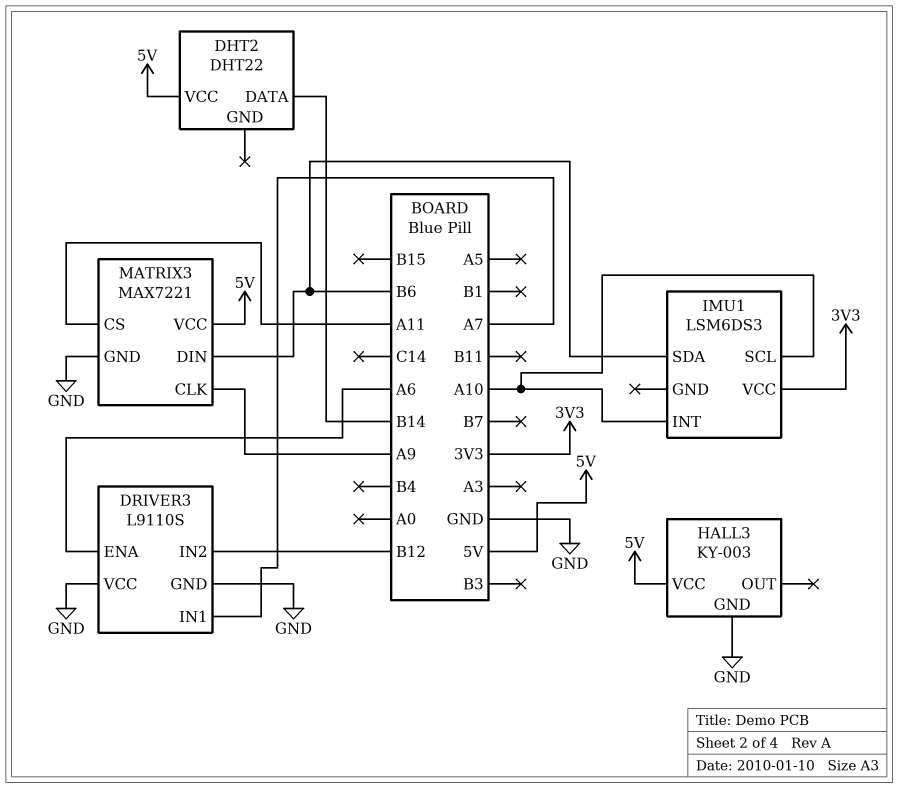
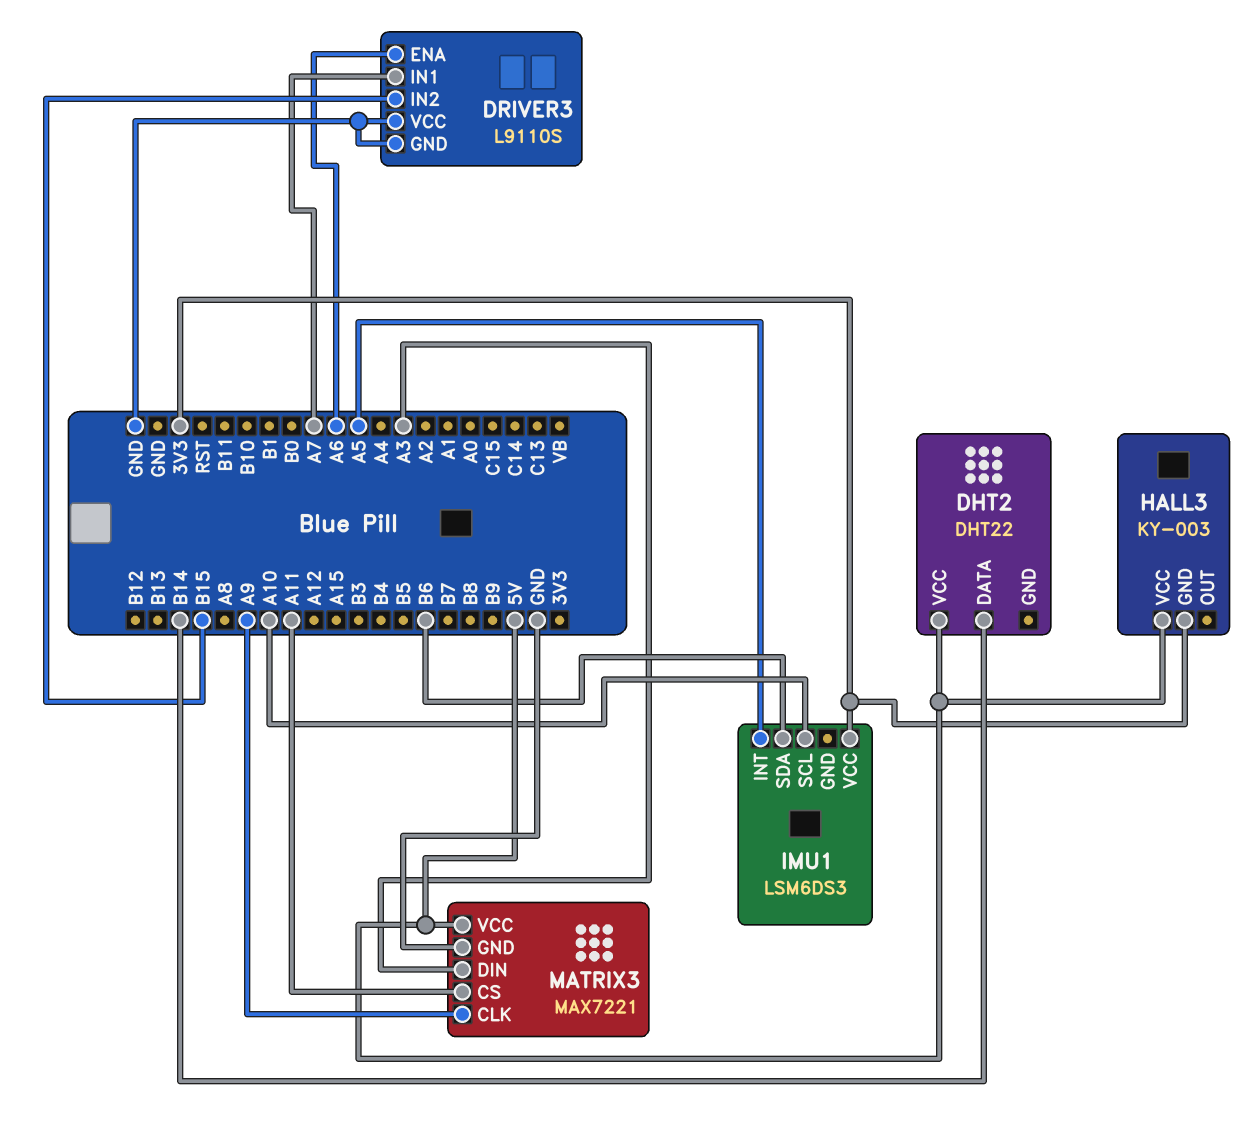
DRIVER3 pin IN2: B12 -> B15
HALL3 pin GND: GND -> 3V3
IMU1 pin INT: A10 -> A5
MATRIX3 pin DIN: B6 -> A3

